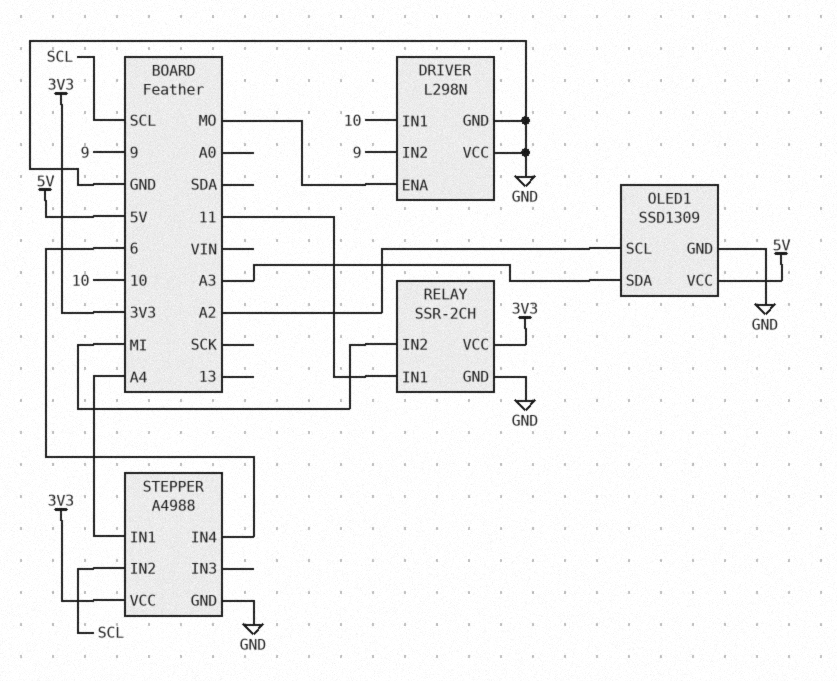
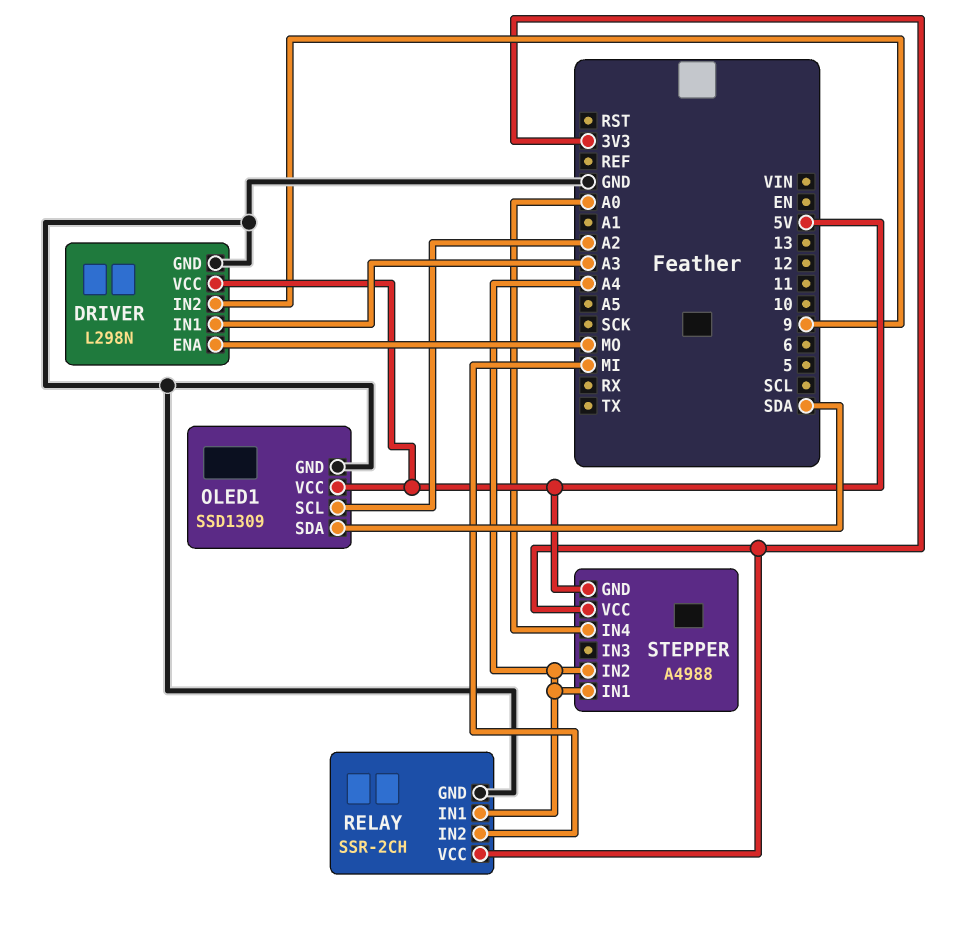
DRIVER pin IN1: 10 -> A3
DRIVER pin VCC: GND -> 5V
OLED1 pin SDA: A3 -> SDA
RELAY pin IN1: 11 -> A4
STEPPER pin GND: GND -> 5V
STEPPER pin IN2: SCL -> A4
STEPPER pin IN4: 6 -> A0

